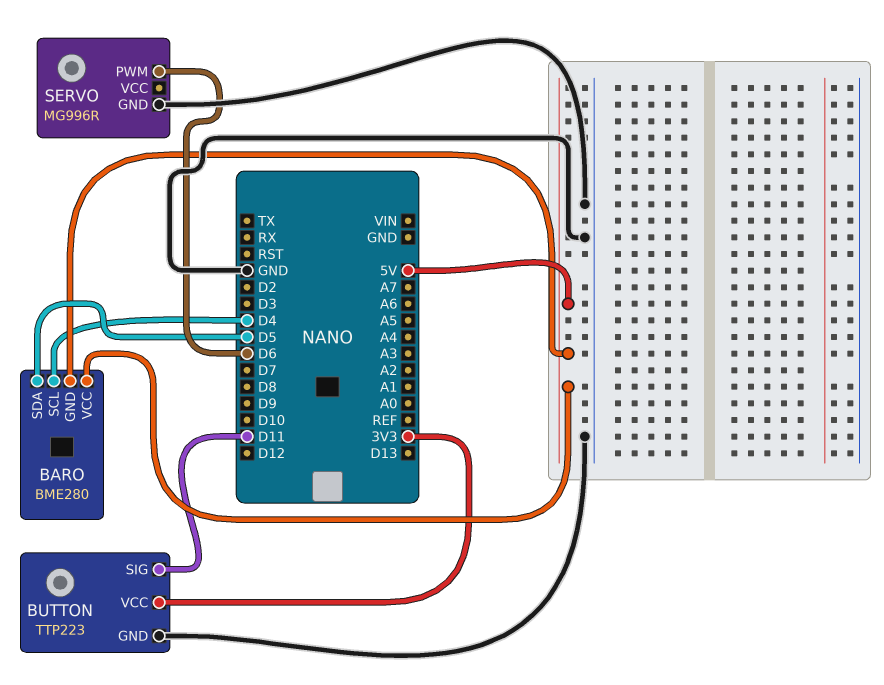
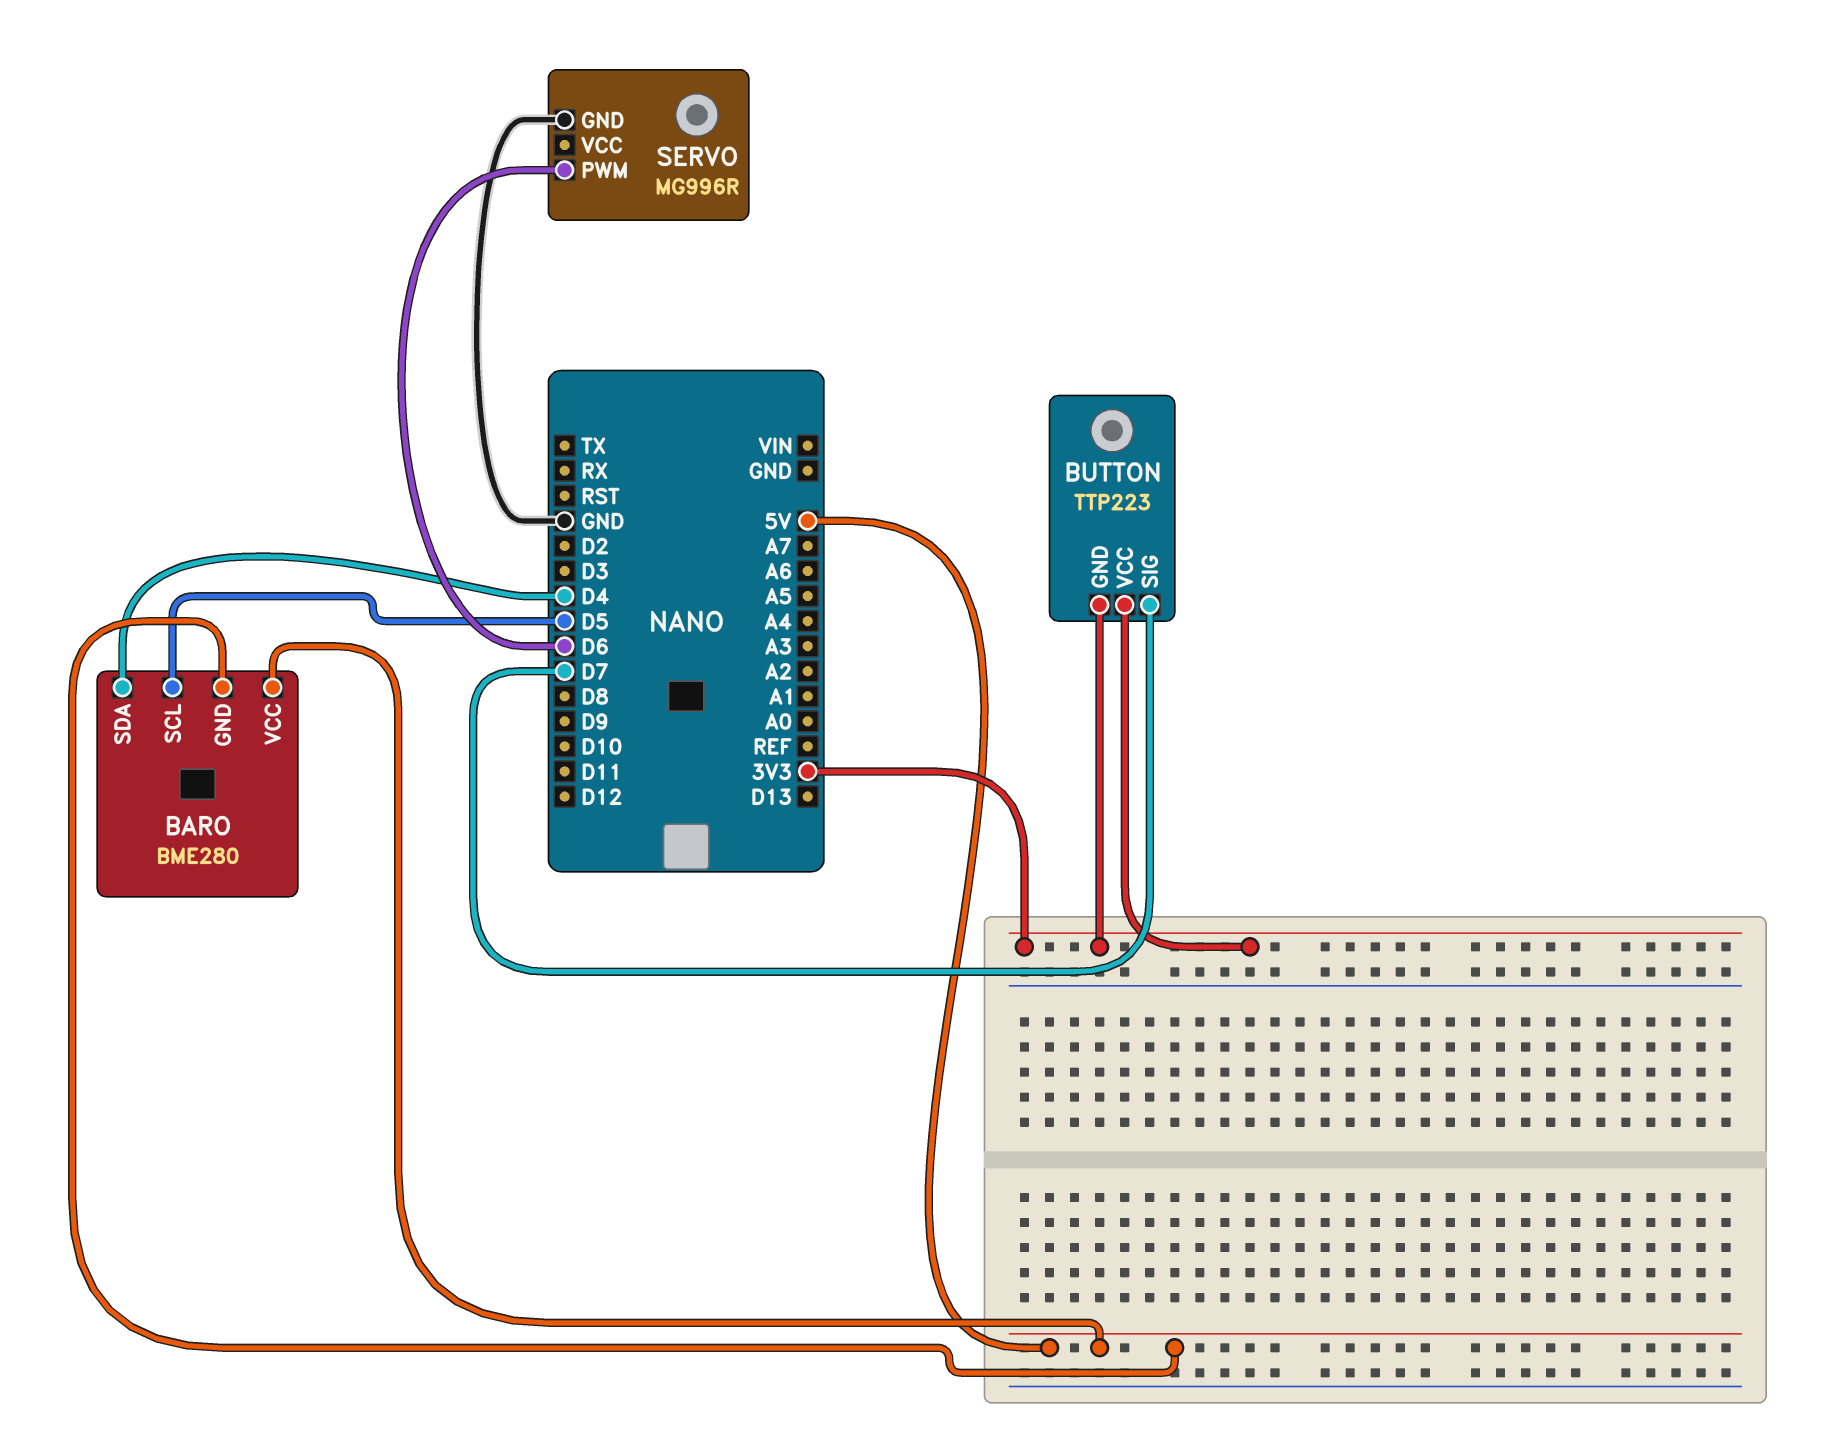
BARO pin SCL: D4 -> D5
BARO pin SDA: D5 -> D4
BUTTON pin GND: GND -> 3V3
BUTTON pin SIG: D11 -> D7

